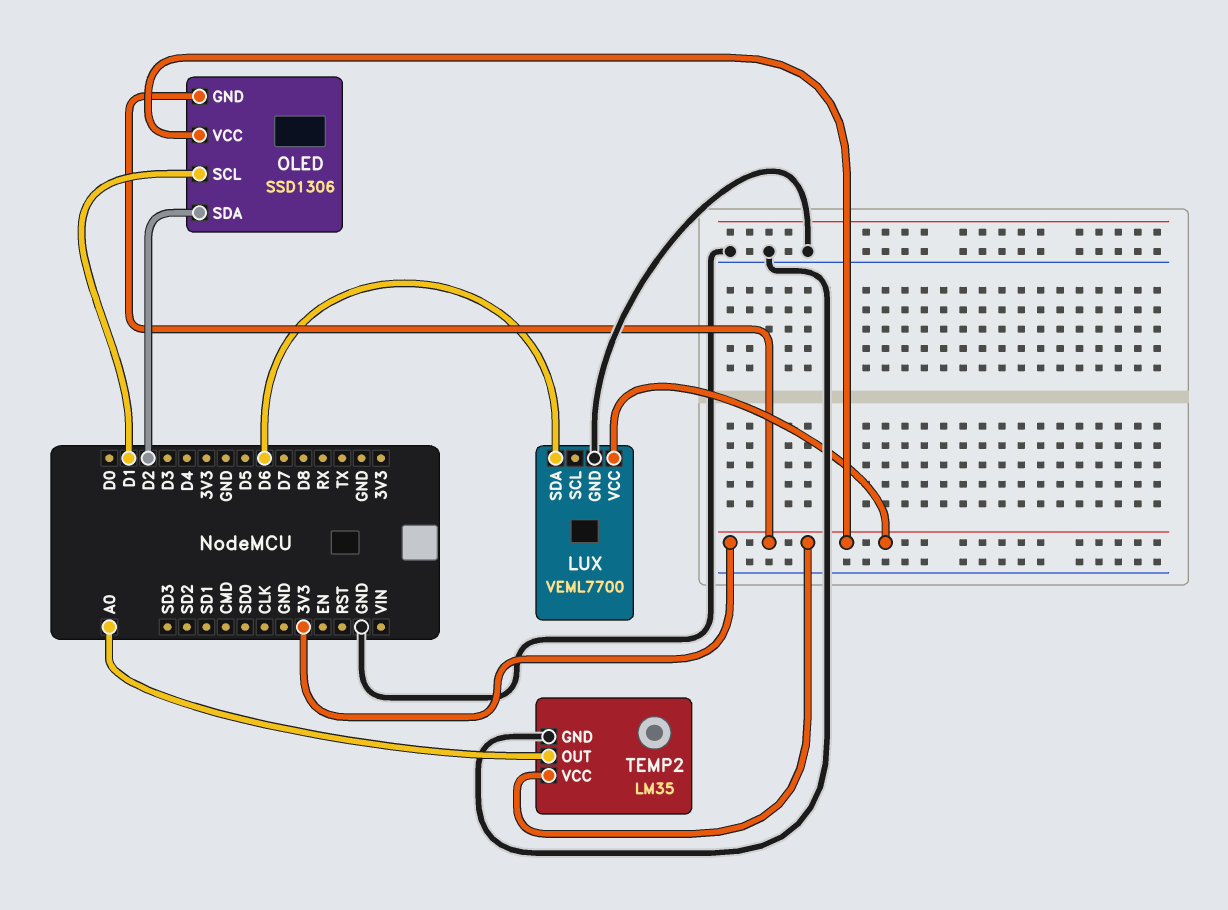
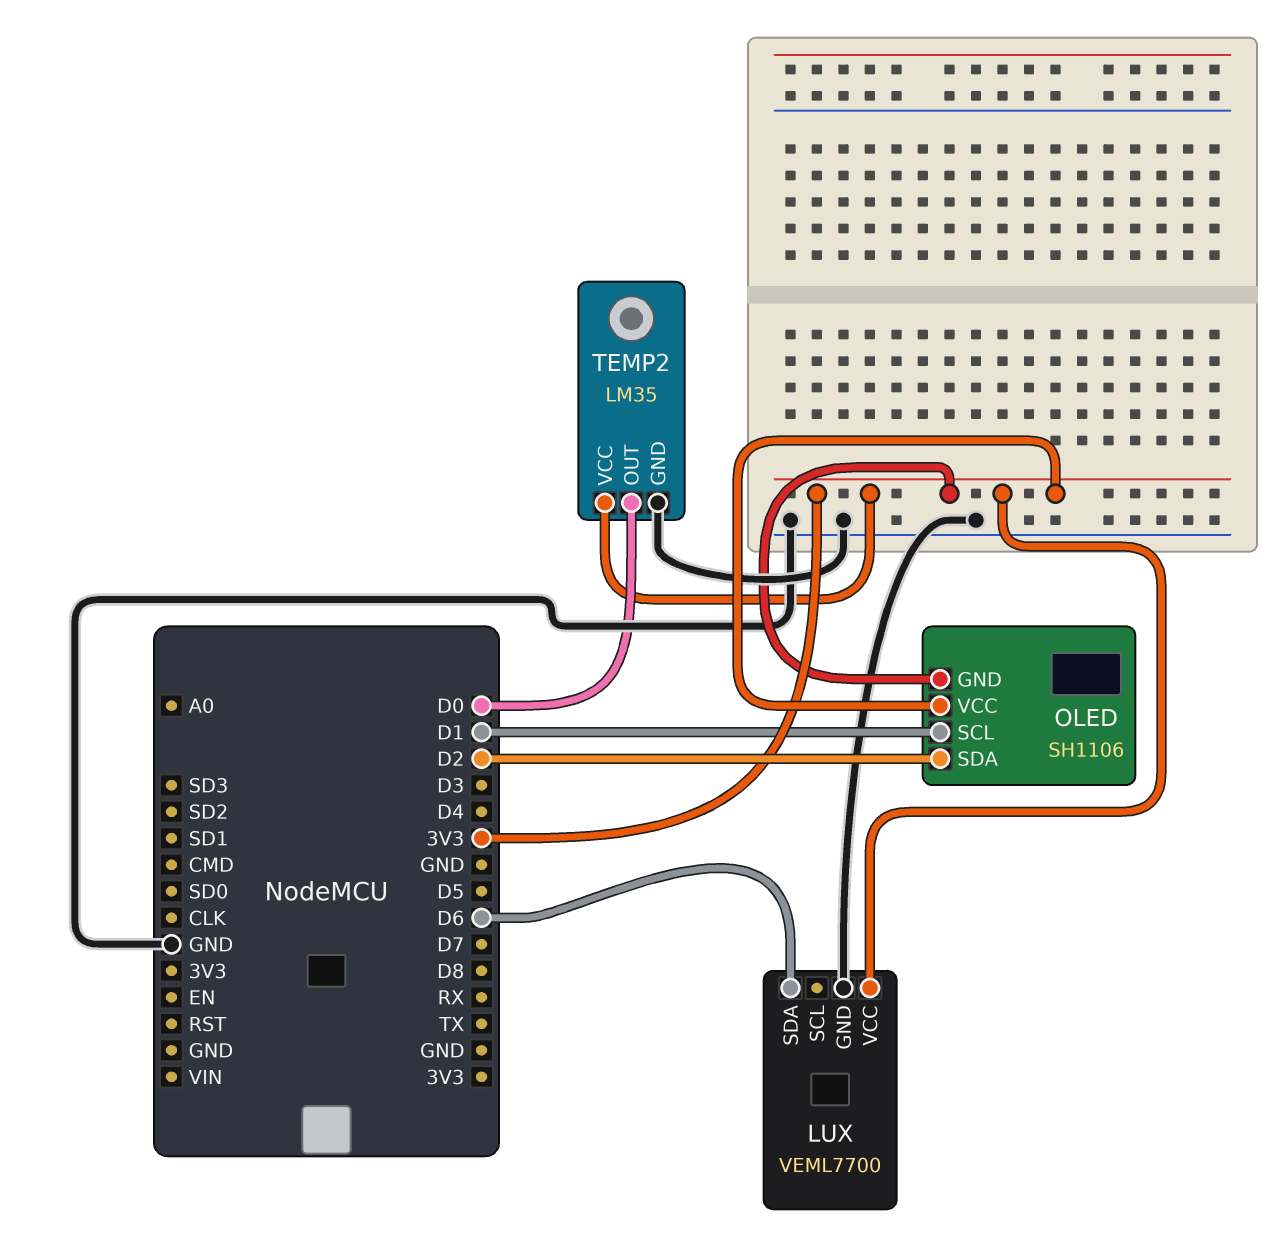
OLED: SSD1306 -> SH1106
TEMP2 pin OUT: A0 -> D0

